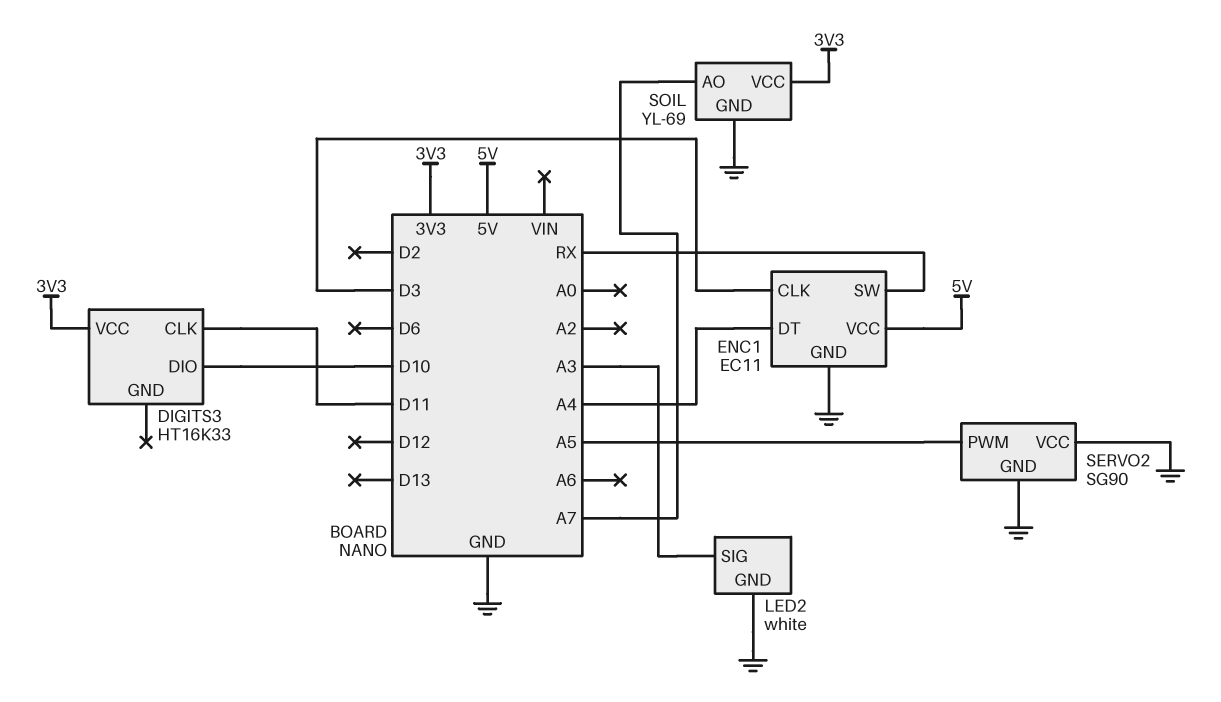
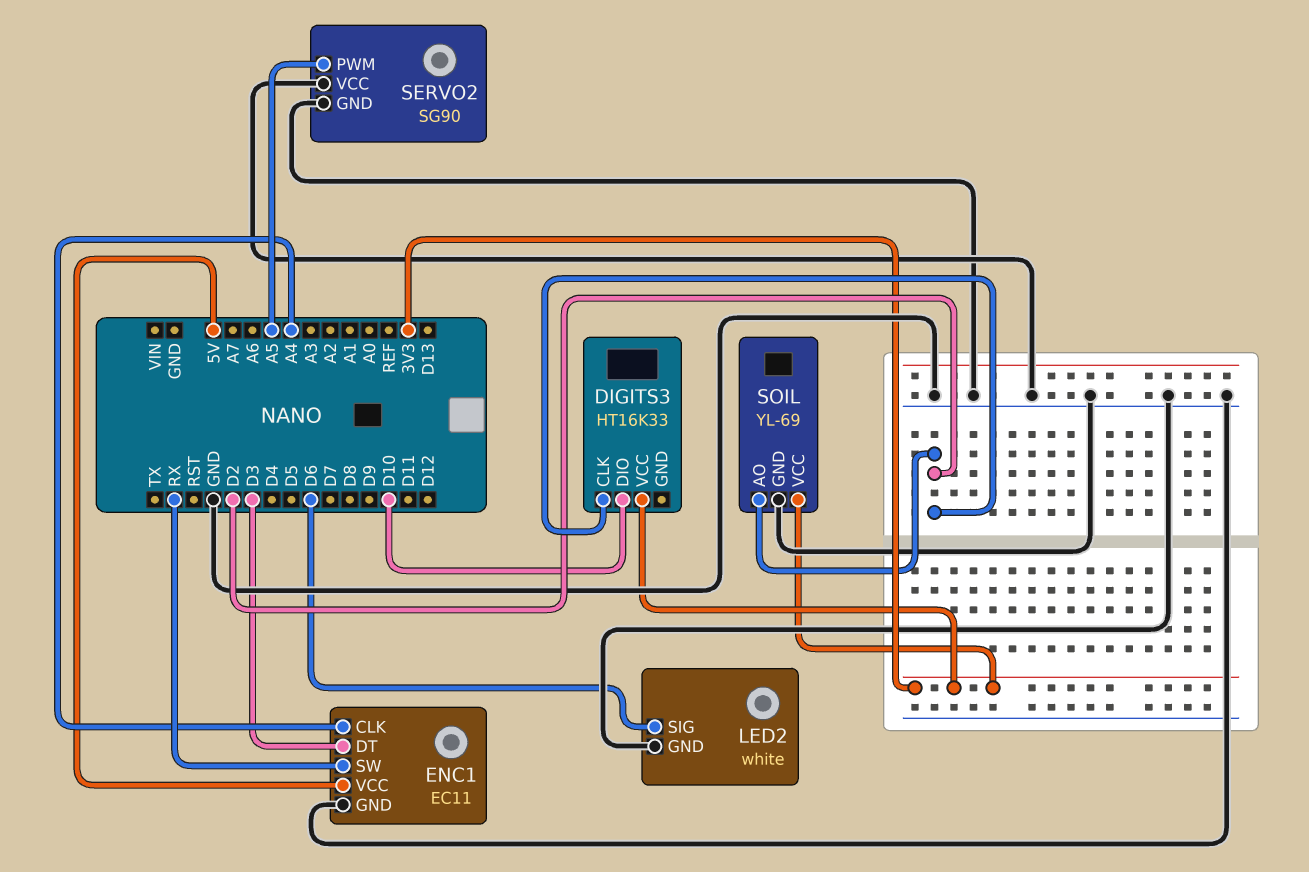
DIGITS3 pin CLK: D11 -> D2
ENC1 pin CLK: D3 -> A4
ENC1 pin DT: A4 -> D3
LED2 pin SIG: A3 -> D6
SOIL pin AO: A7 -> D2

